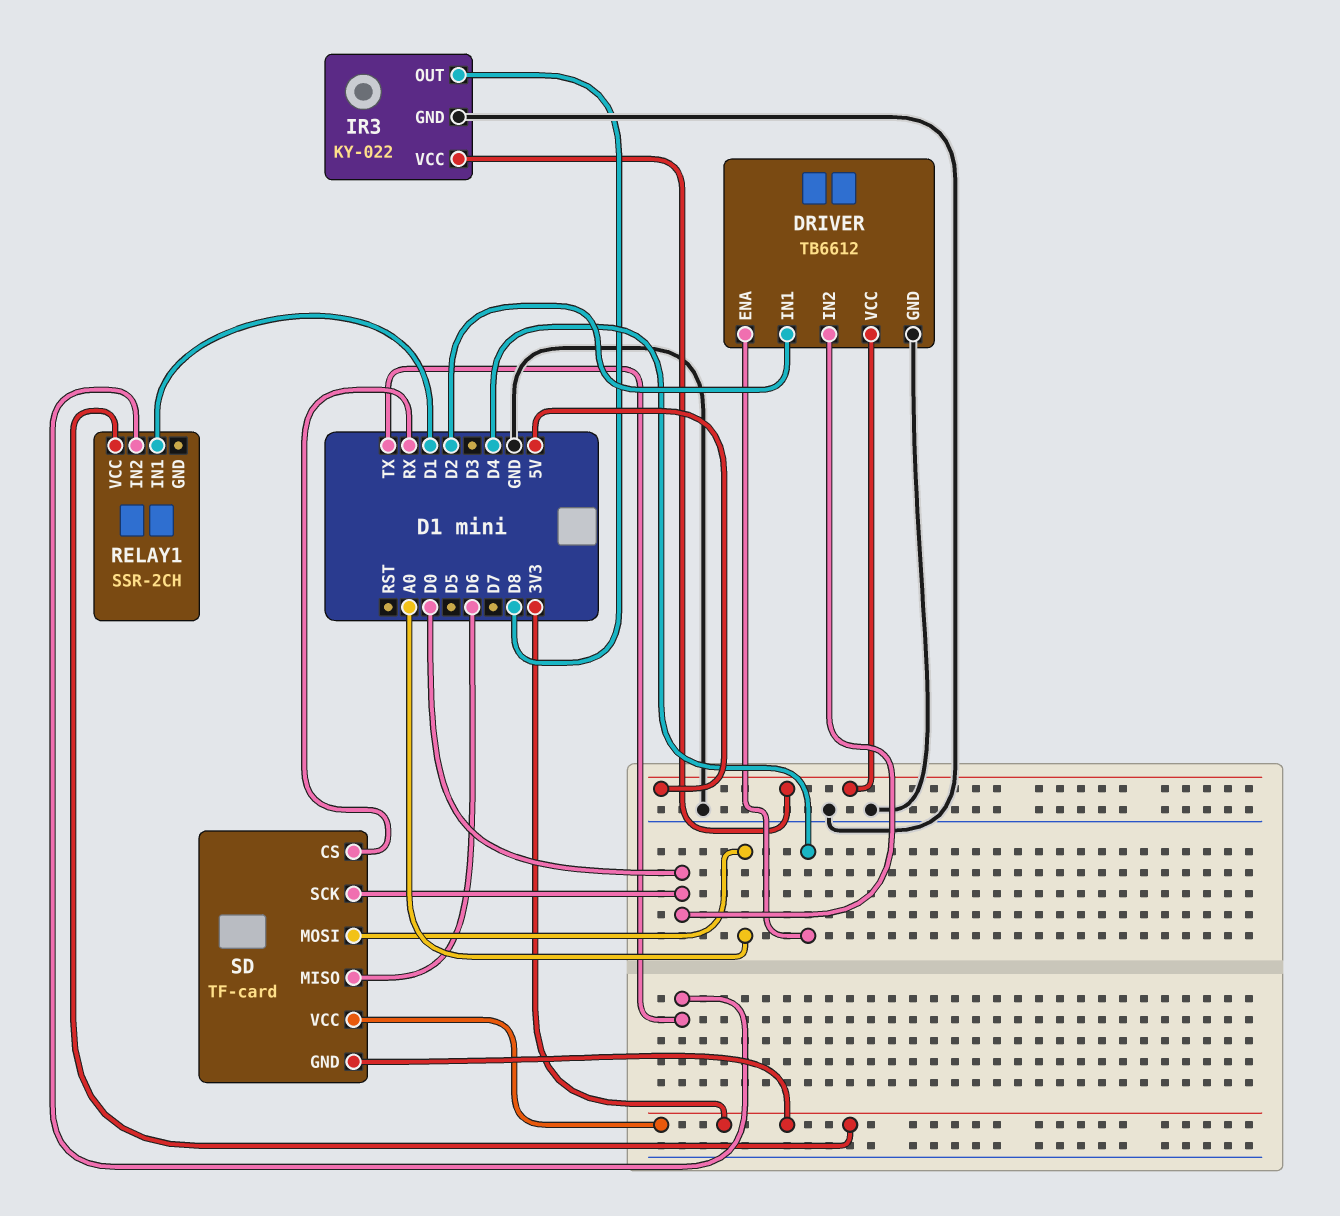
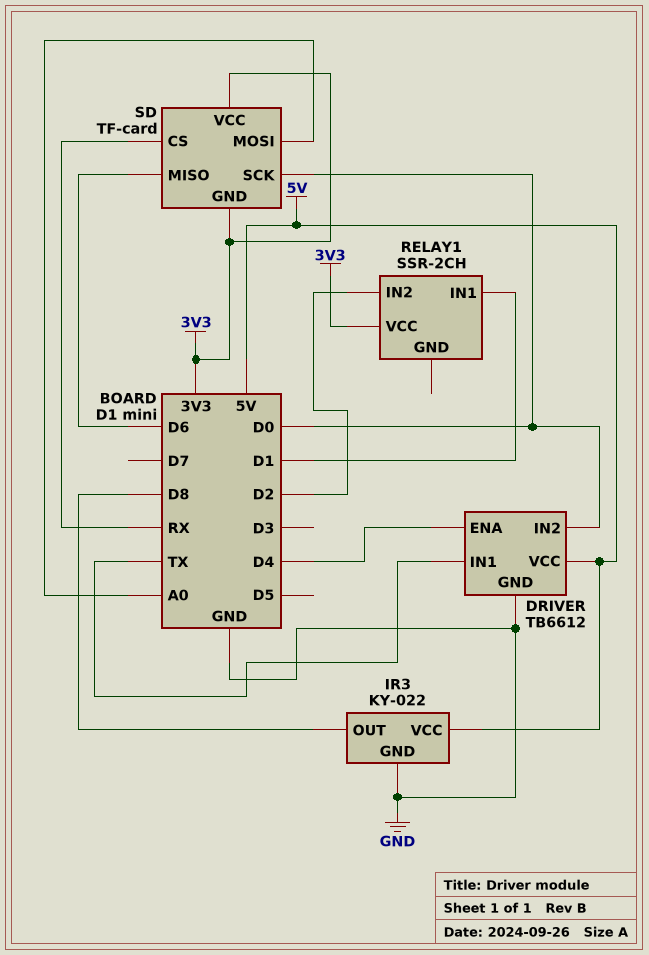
DRIVER pin IN1: D2 -> TX
RELAY1 pin IN2: TX -> D2

